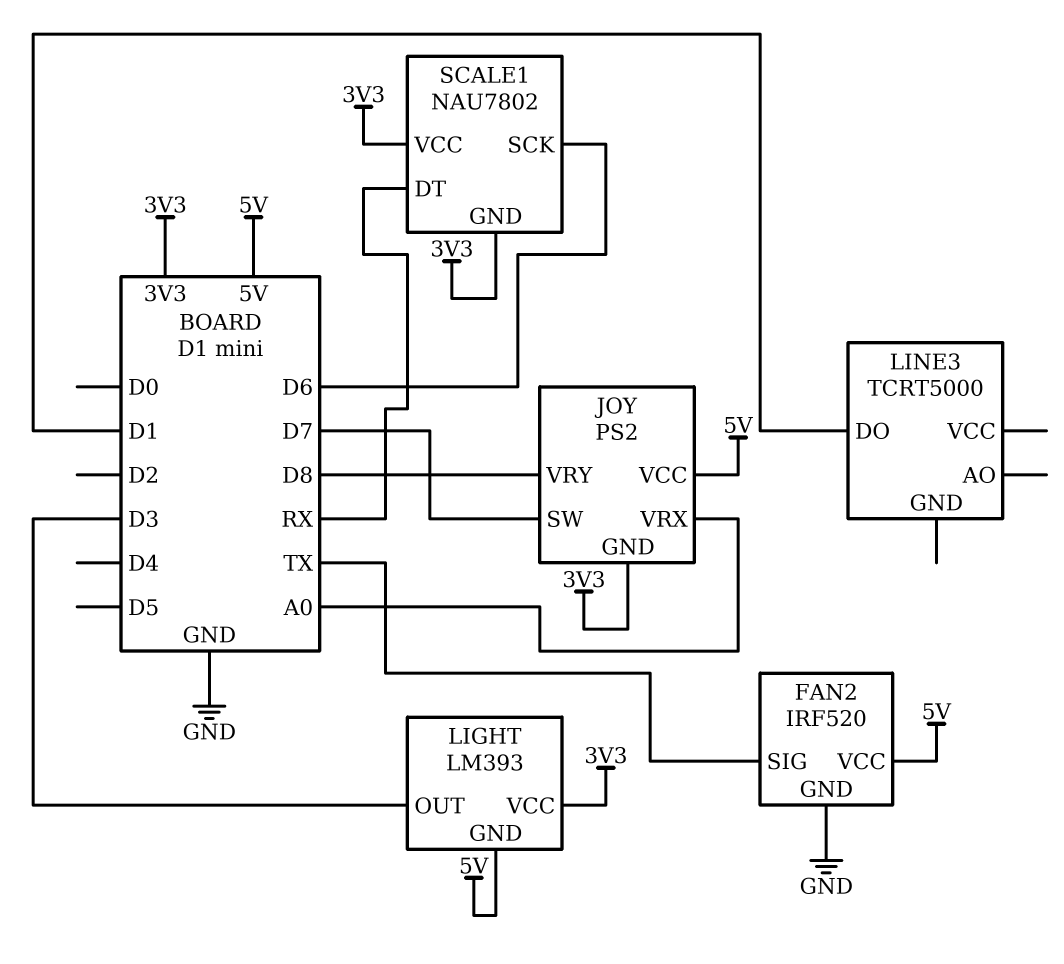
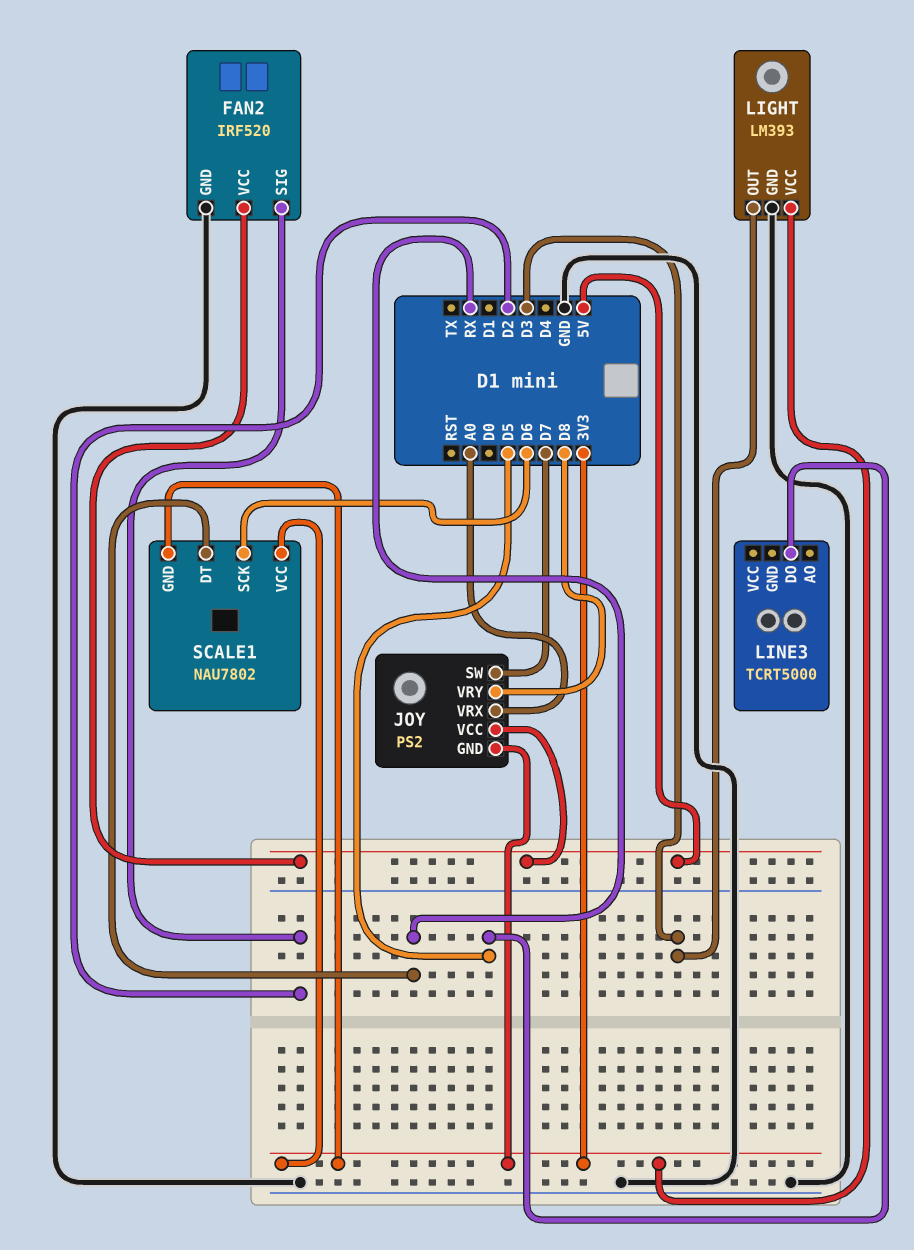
FAN2 pin SIG: TX -> D2
LIGHT pin GND: 5V -> GND
LINE3 pin DO: D1 -> D5

